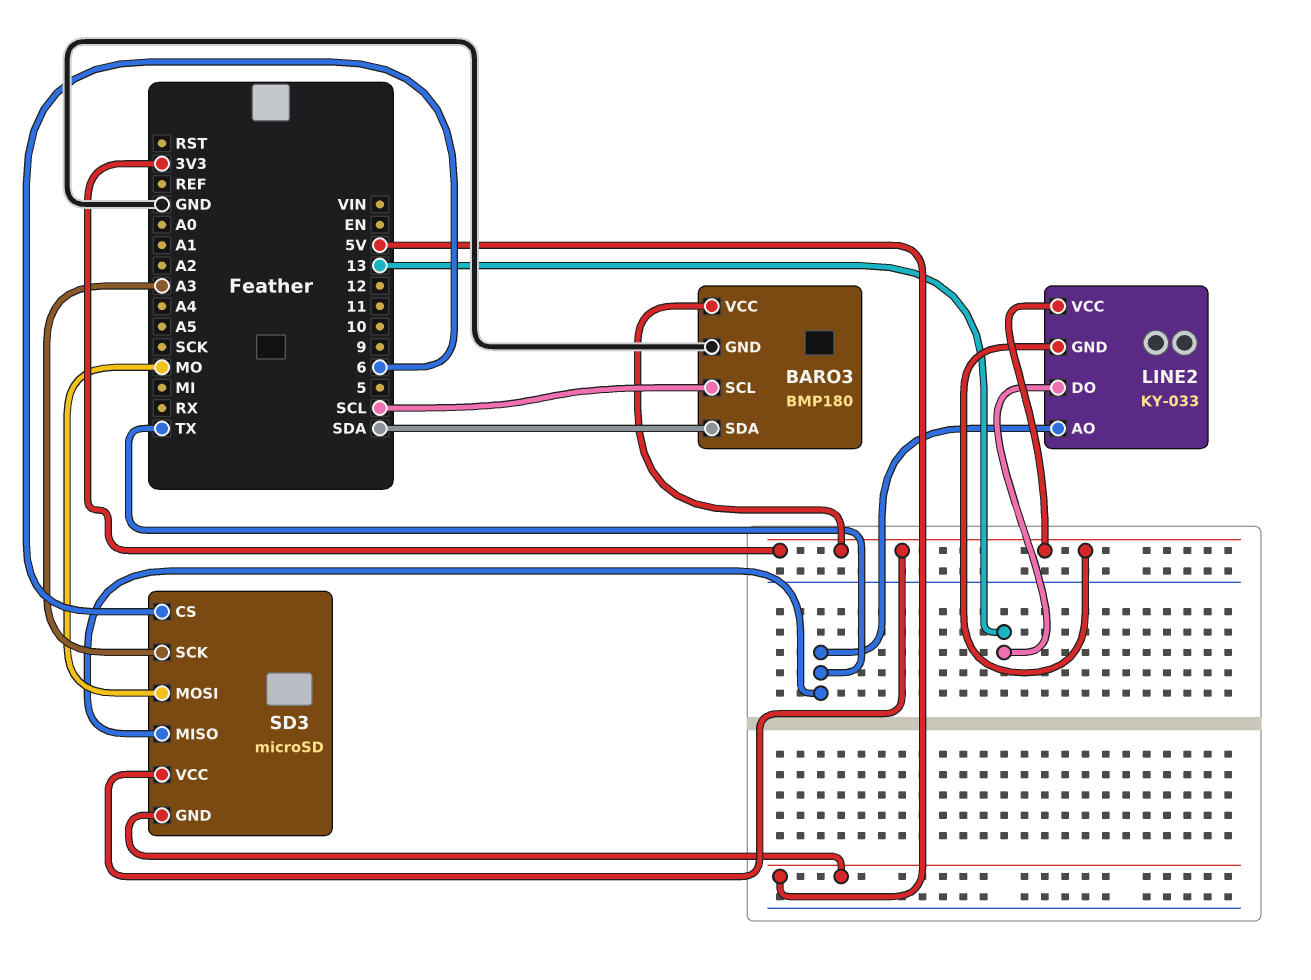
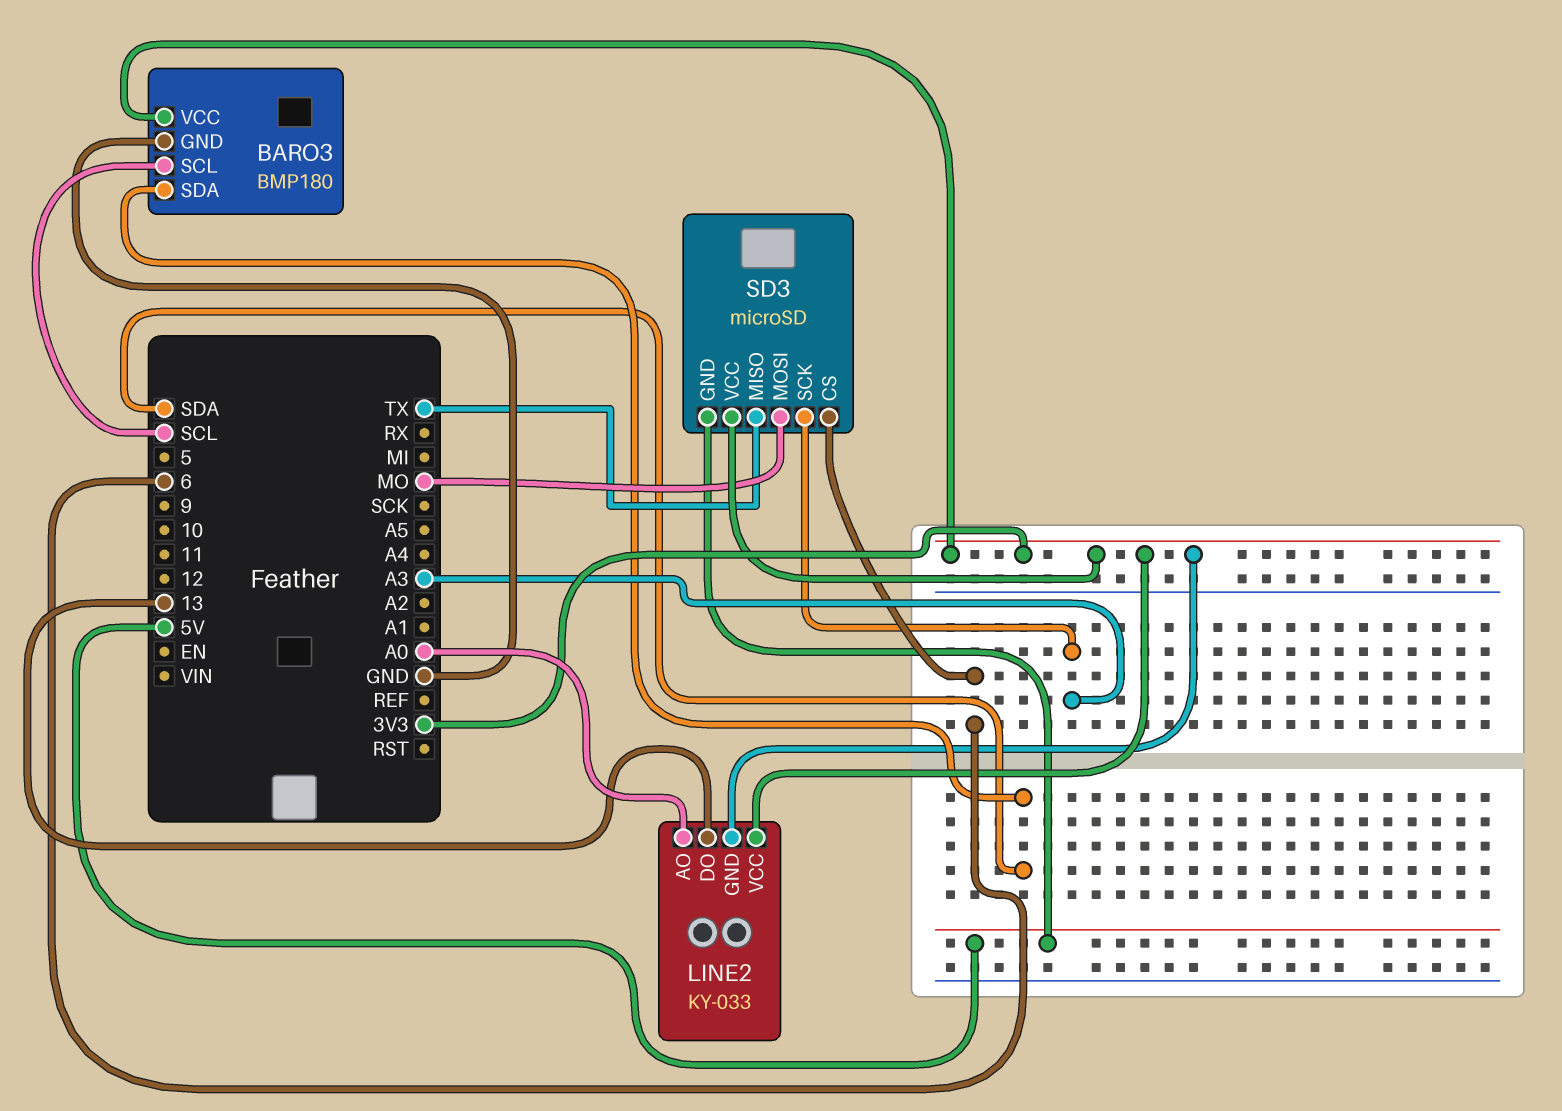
LINE2 pin AO: TX -> A0

